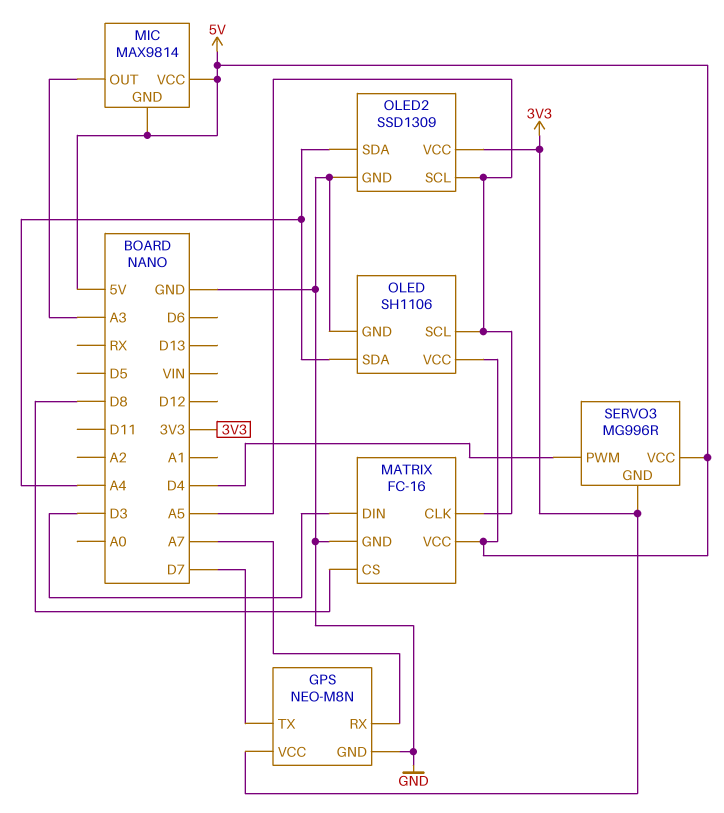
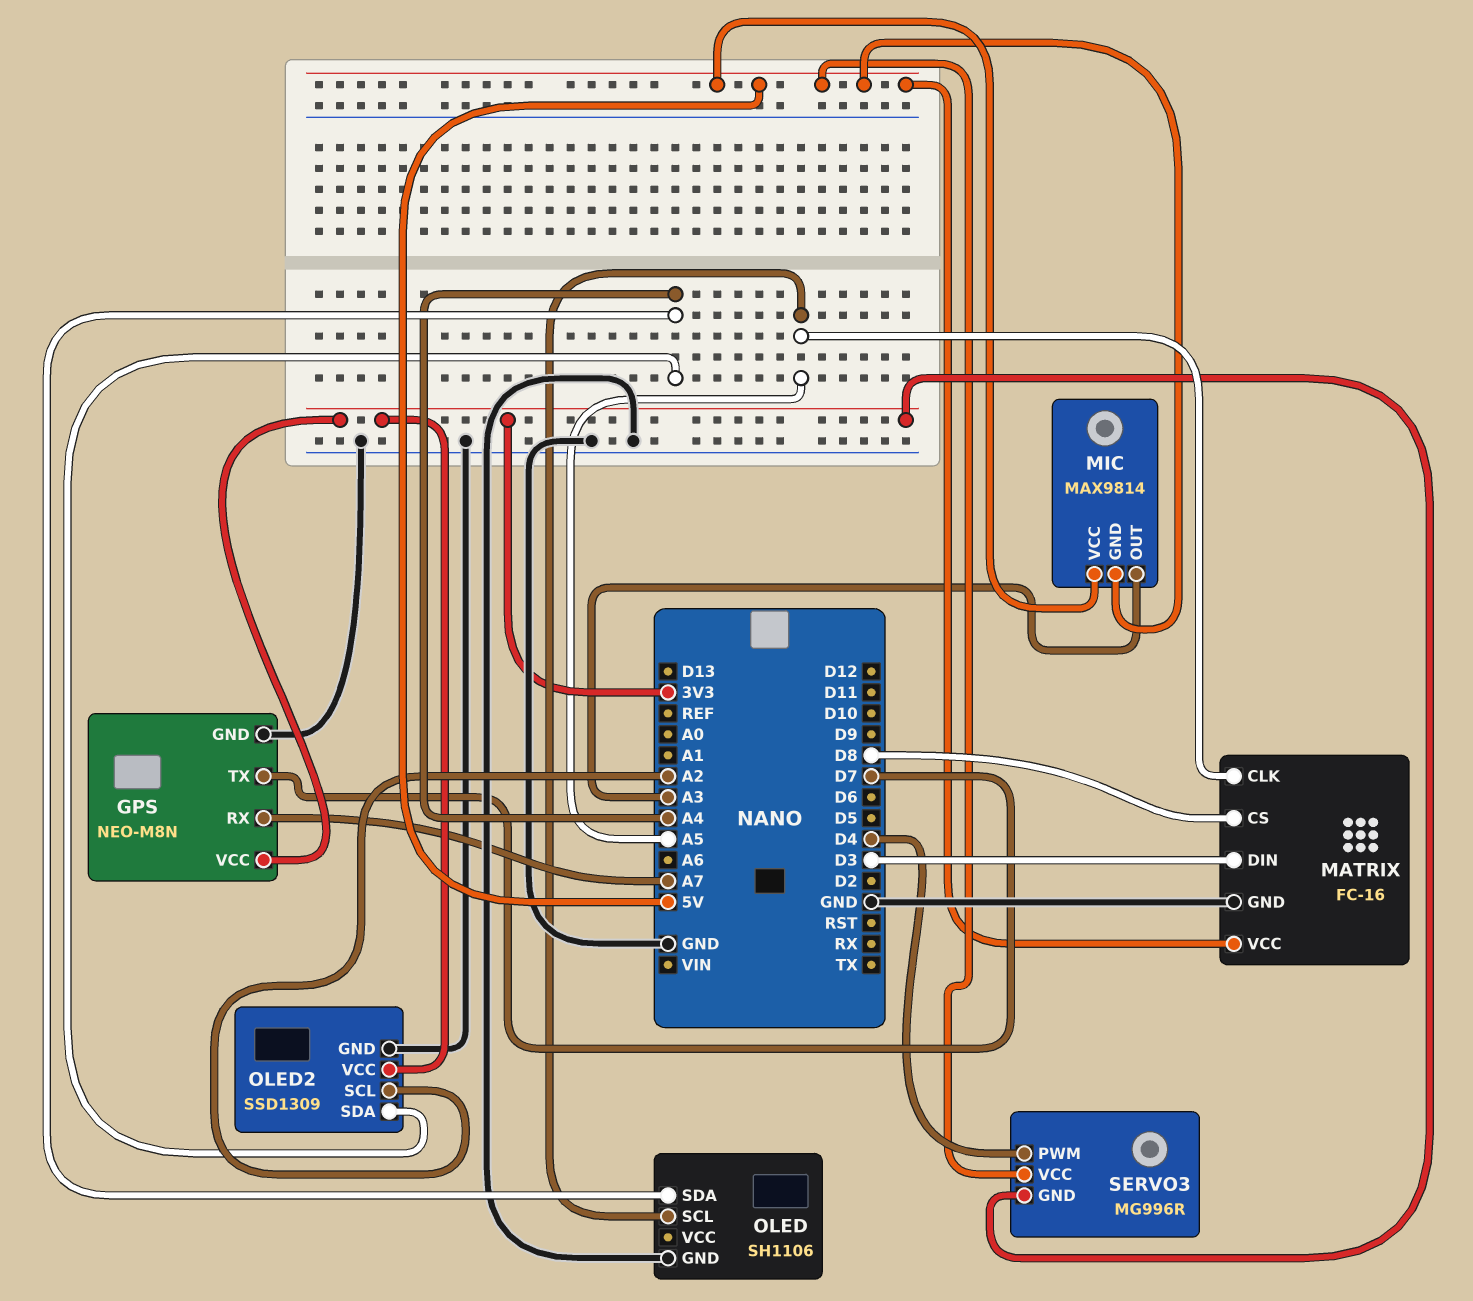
OLED pin VCC: 5V -> none
OLED2 pin SCL: A5 -> A2

